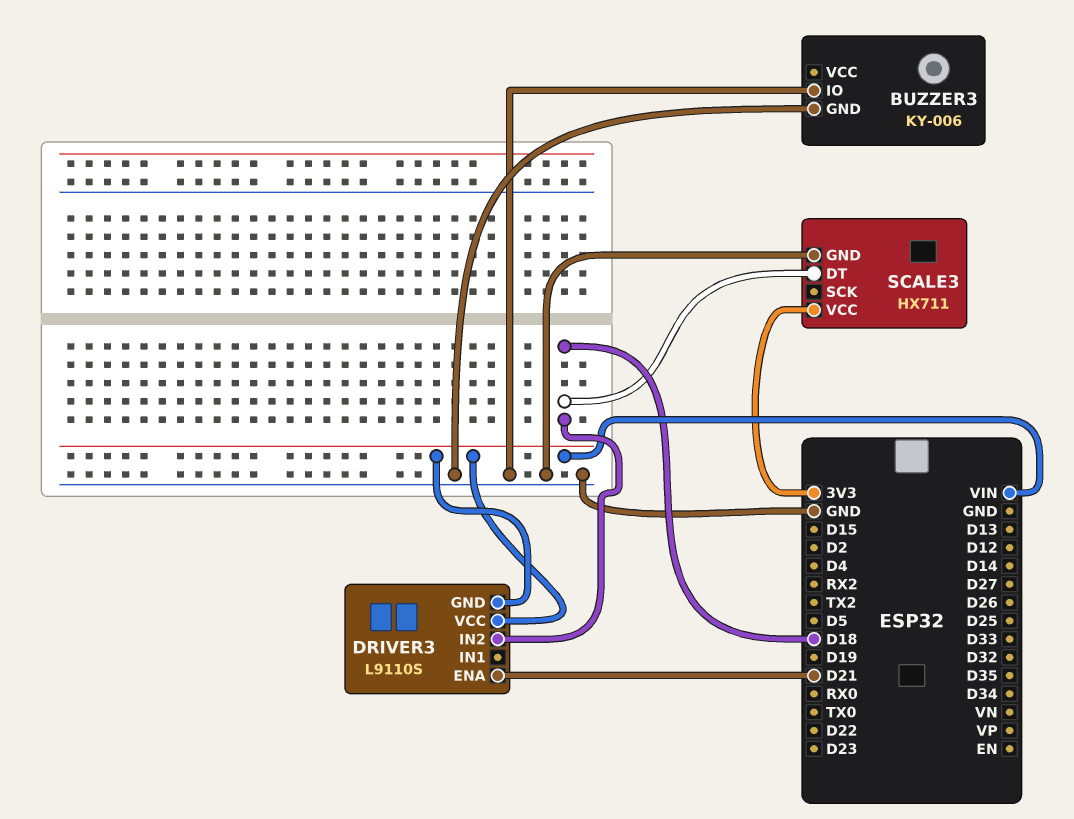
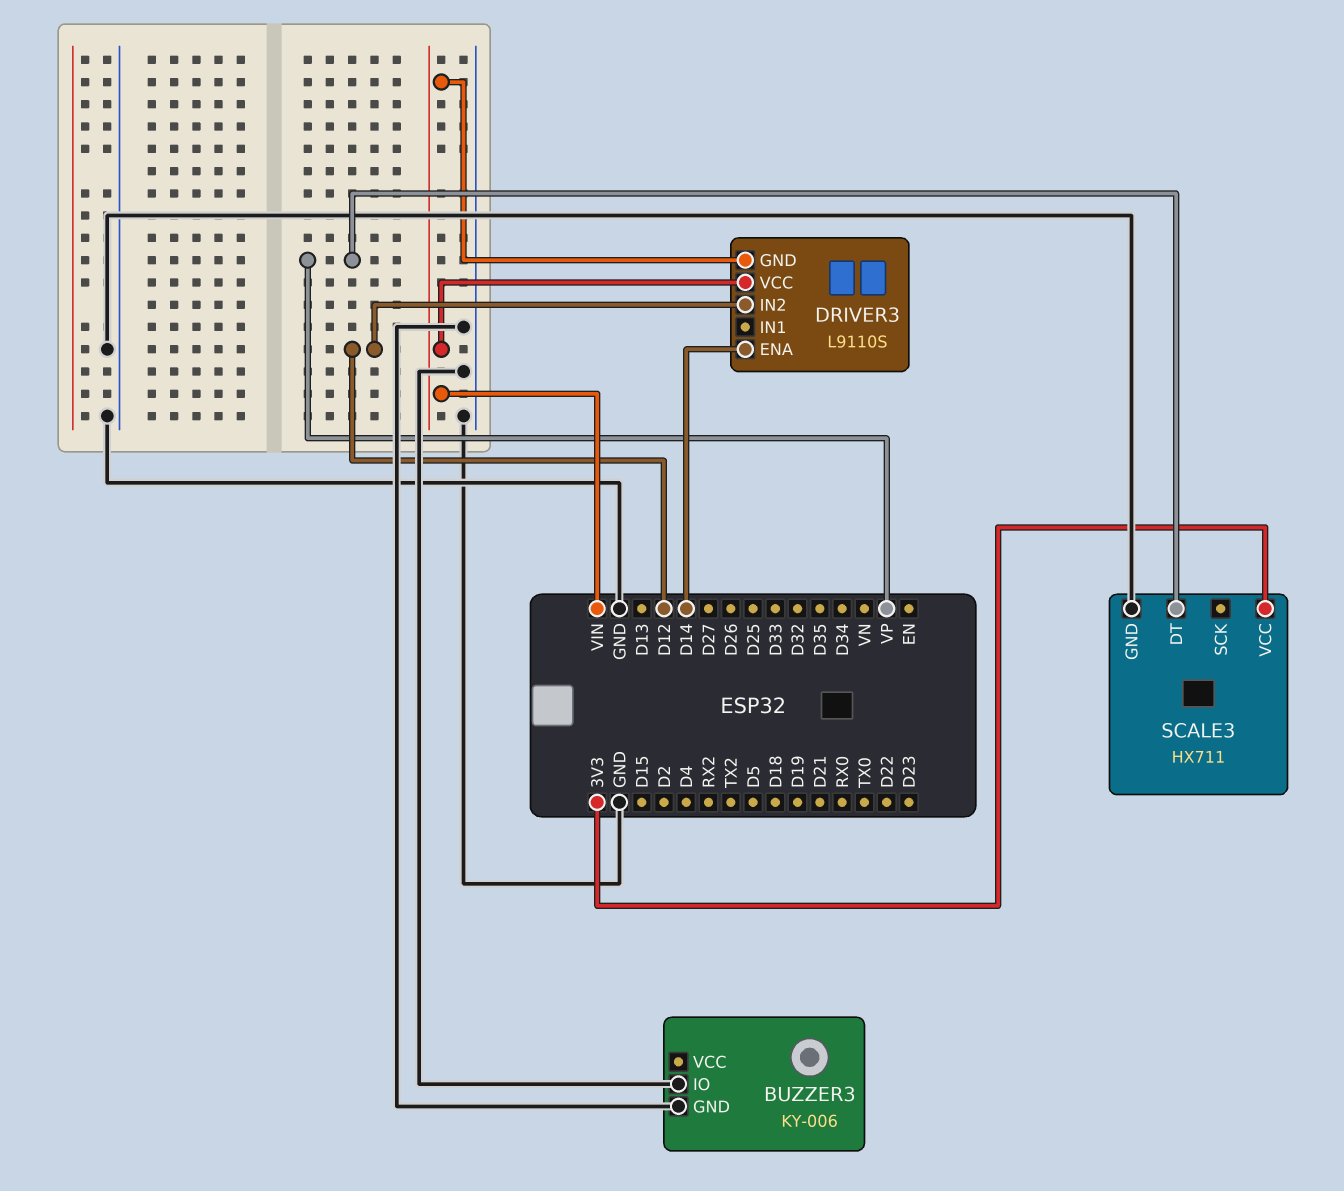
DRIVER3 pin ENA: D21 -> D14
DRIVER3 pin IN2: D18 -> D12
SCALE3 pin DT: D18 -> VP

